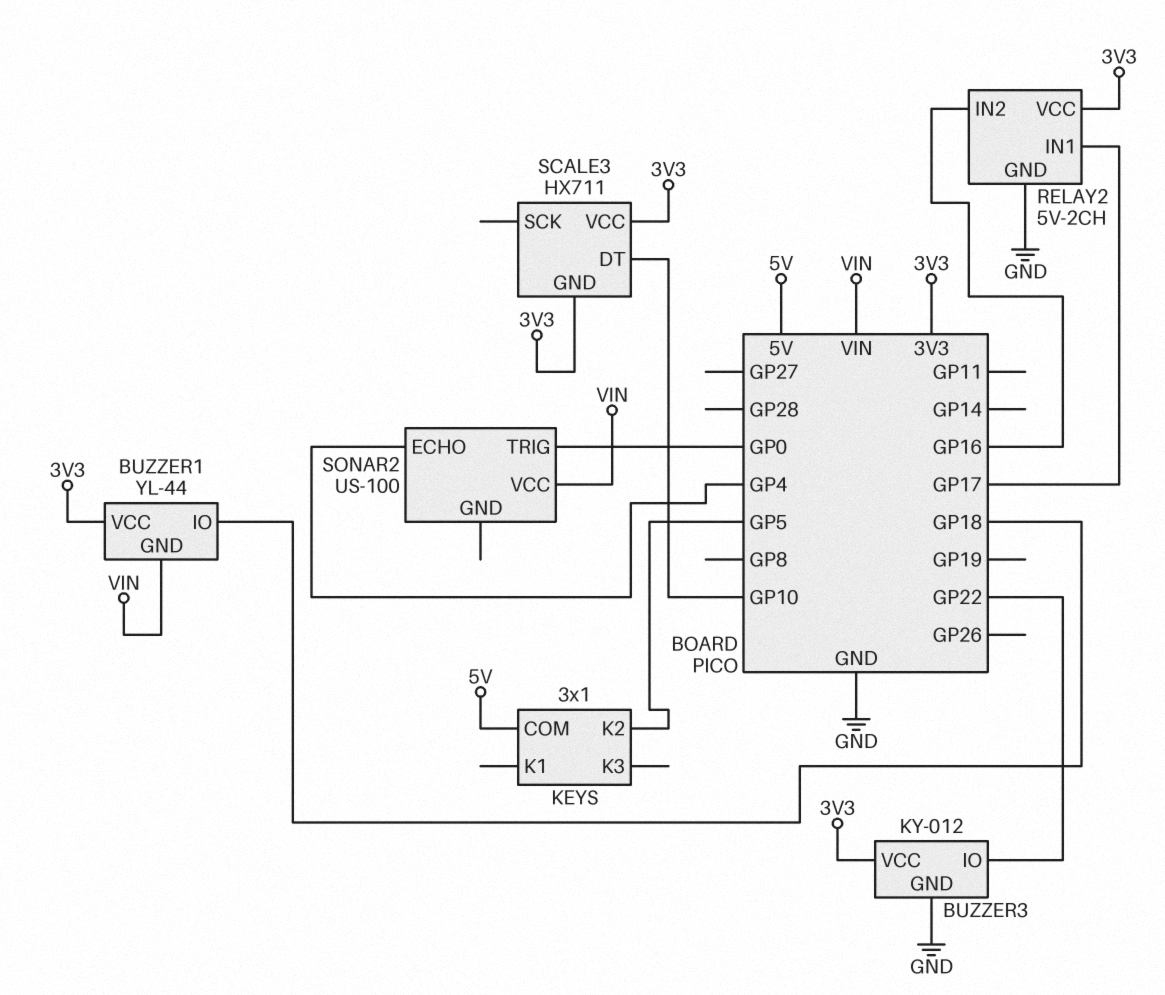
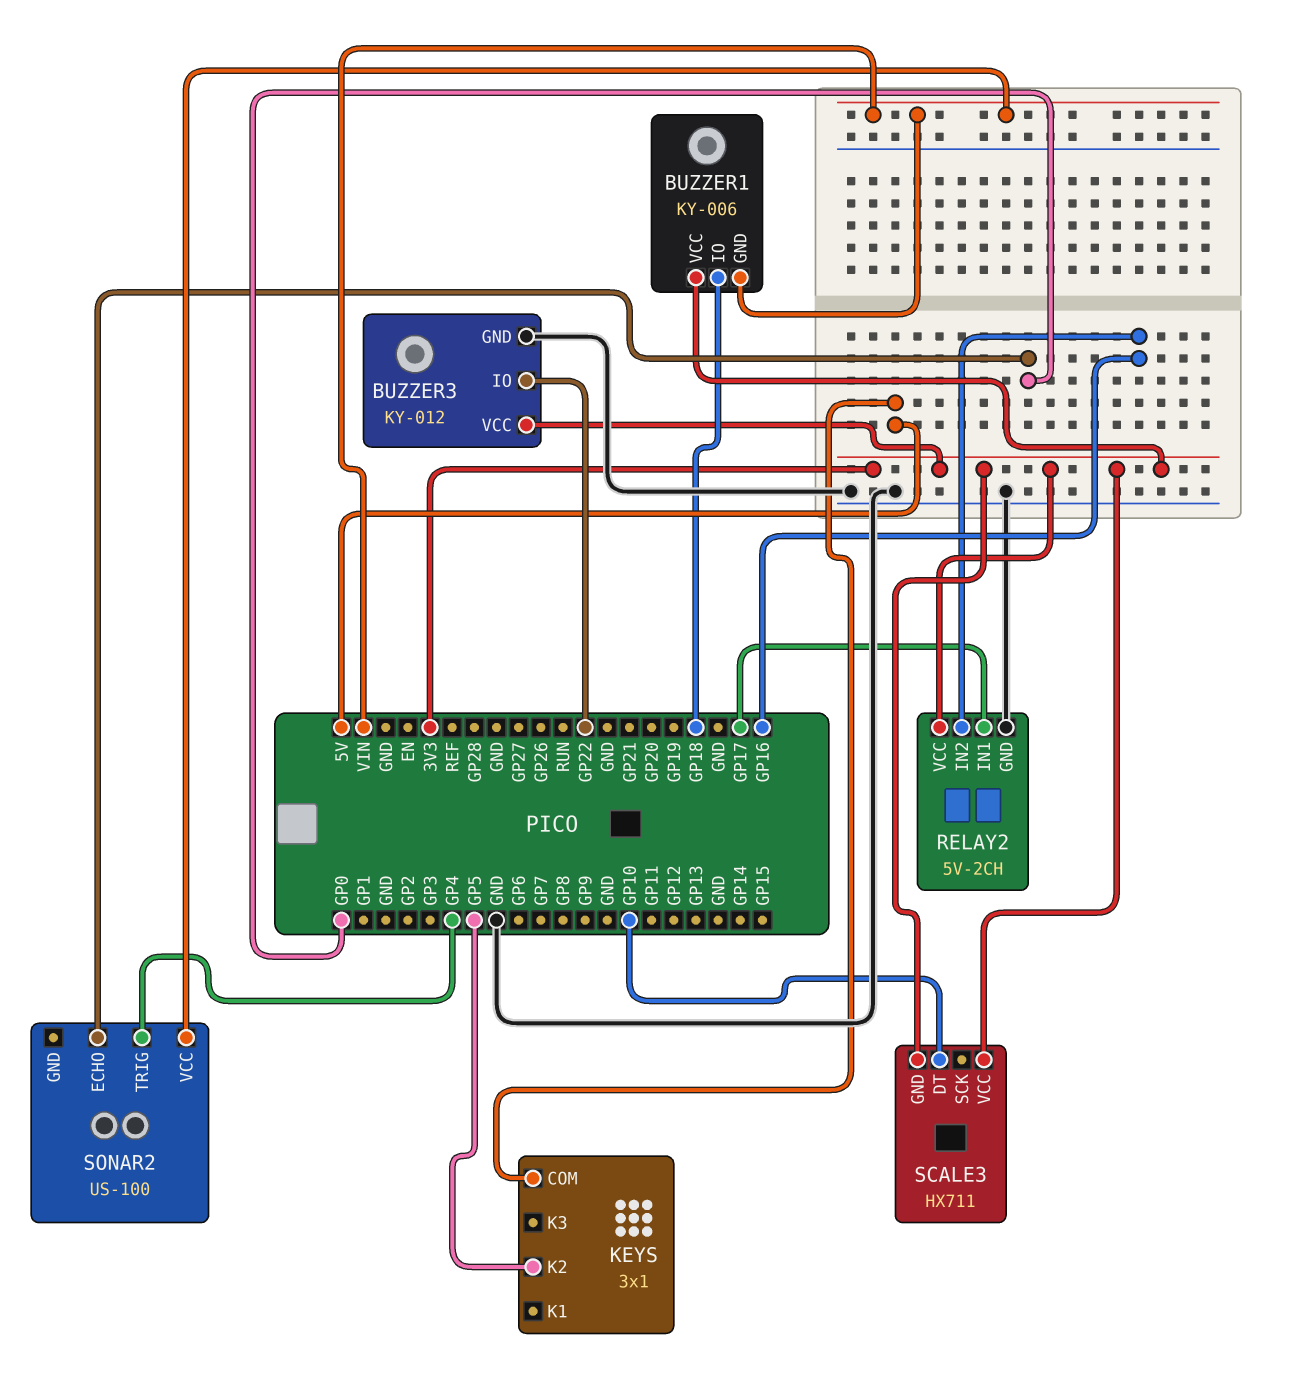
BUZZER1: YL-44 -> KY-006
SONAR2 pin ECHO: GP4 -> GP0
SONAR2 pin TRIG: GP0 -> GP4

